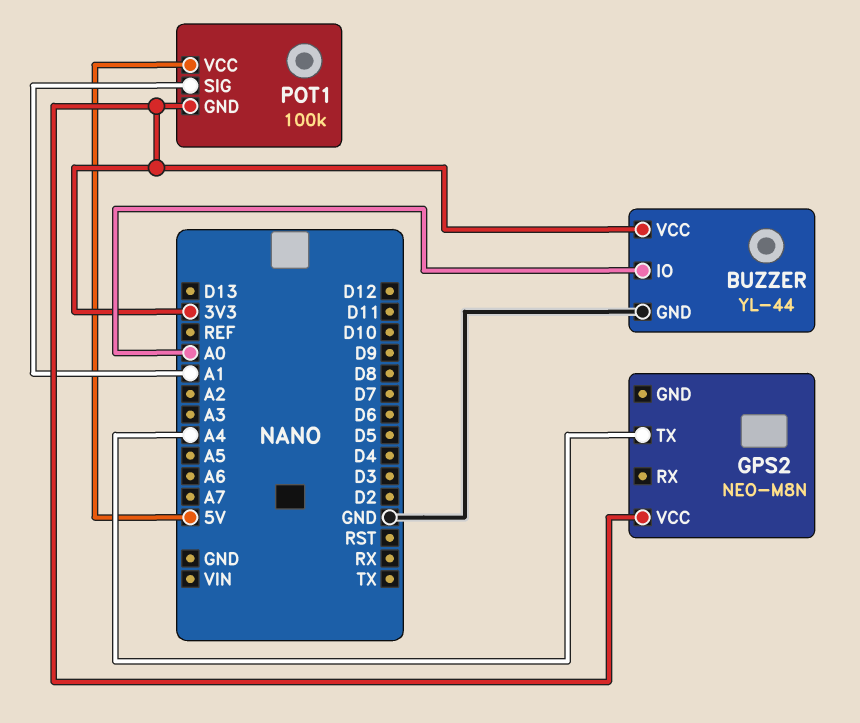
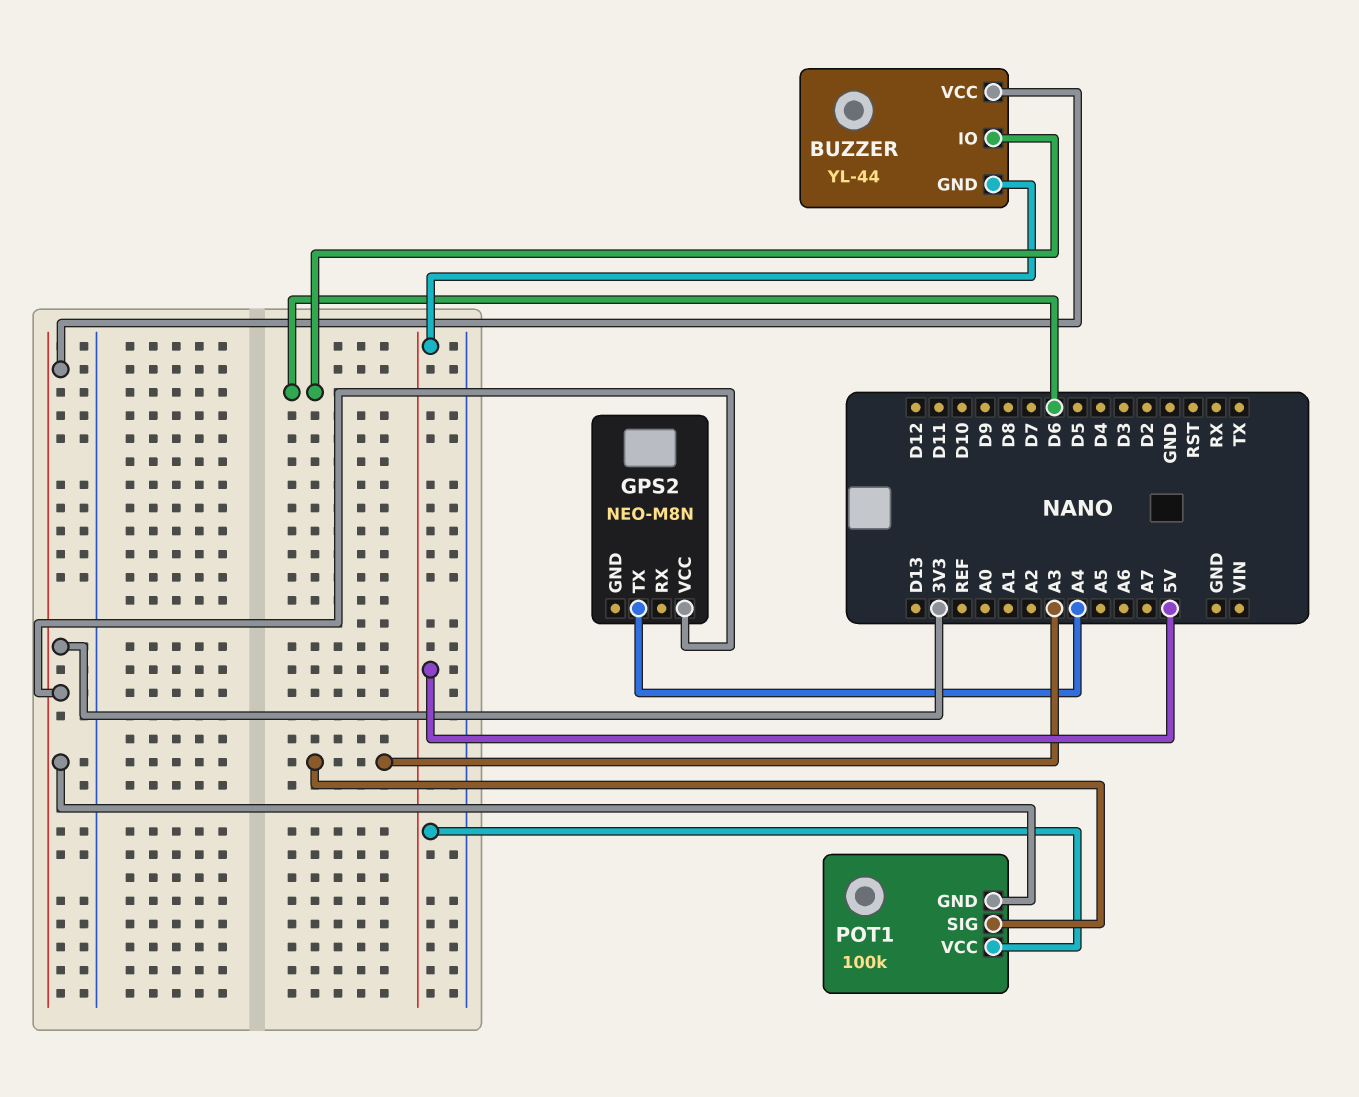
BUZZER pin GND: GND -> 5V
BUZZER pin IO: A0 -> D6
POT1 pin SIG: A1 -> A3

